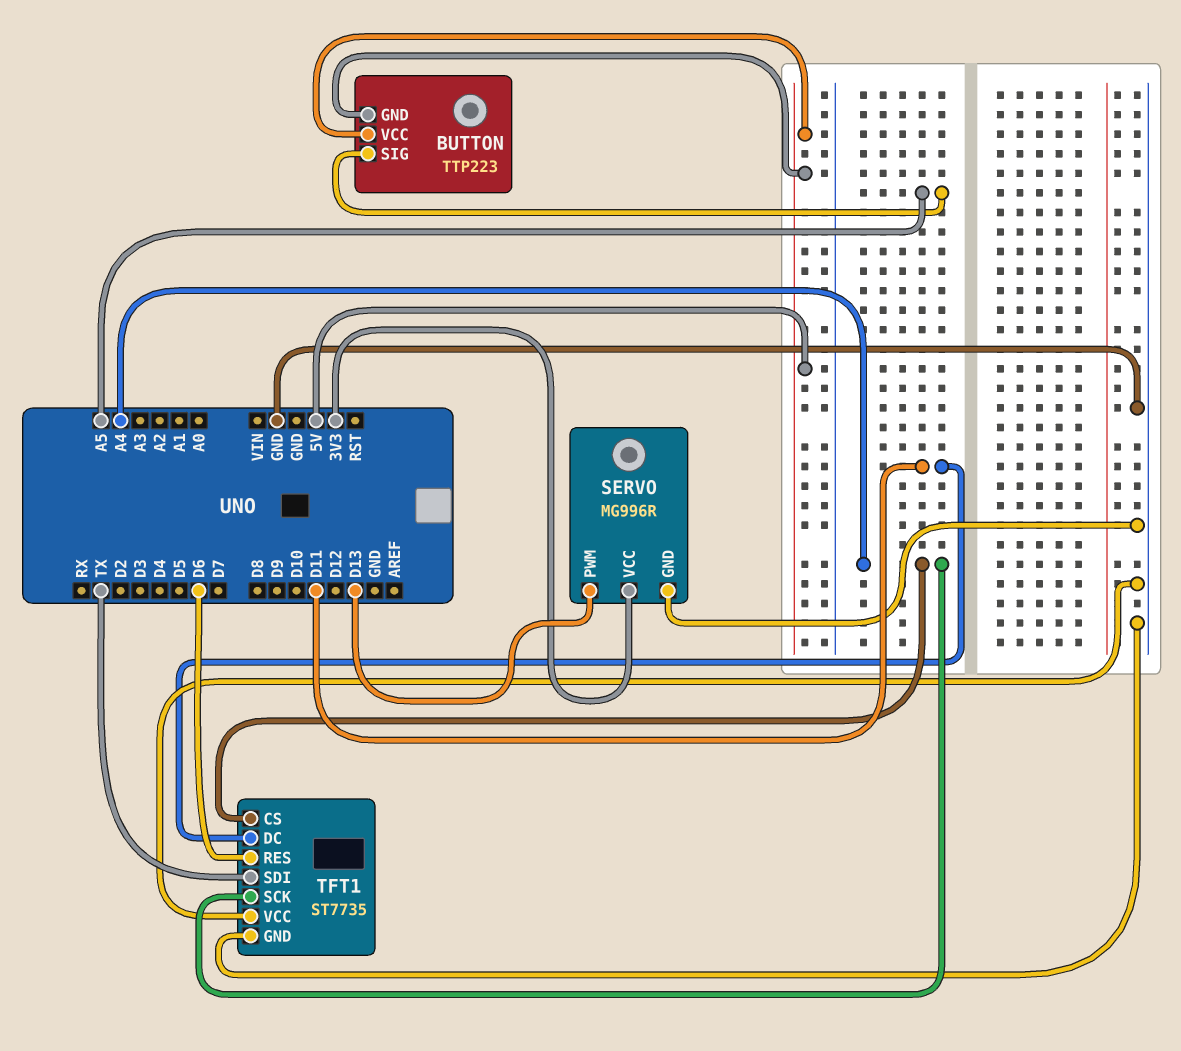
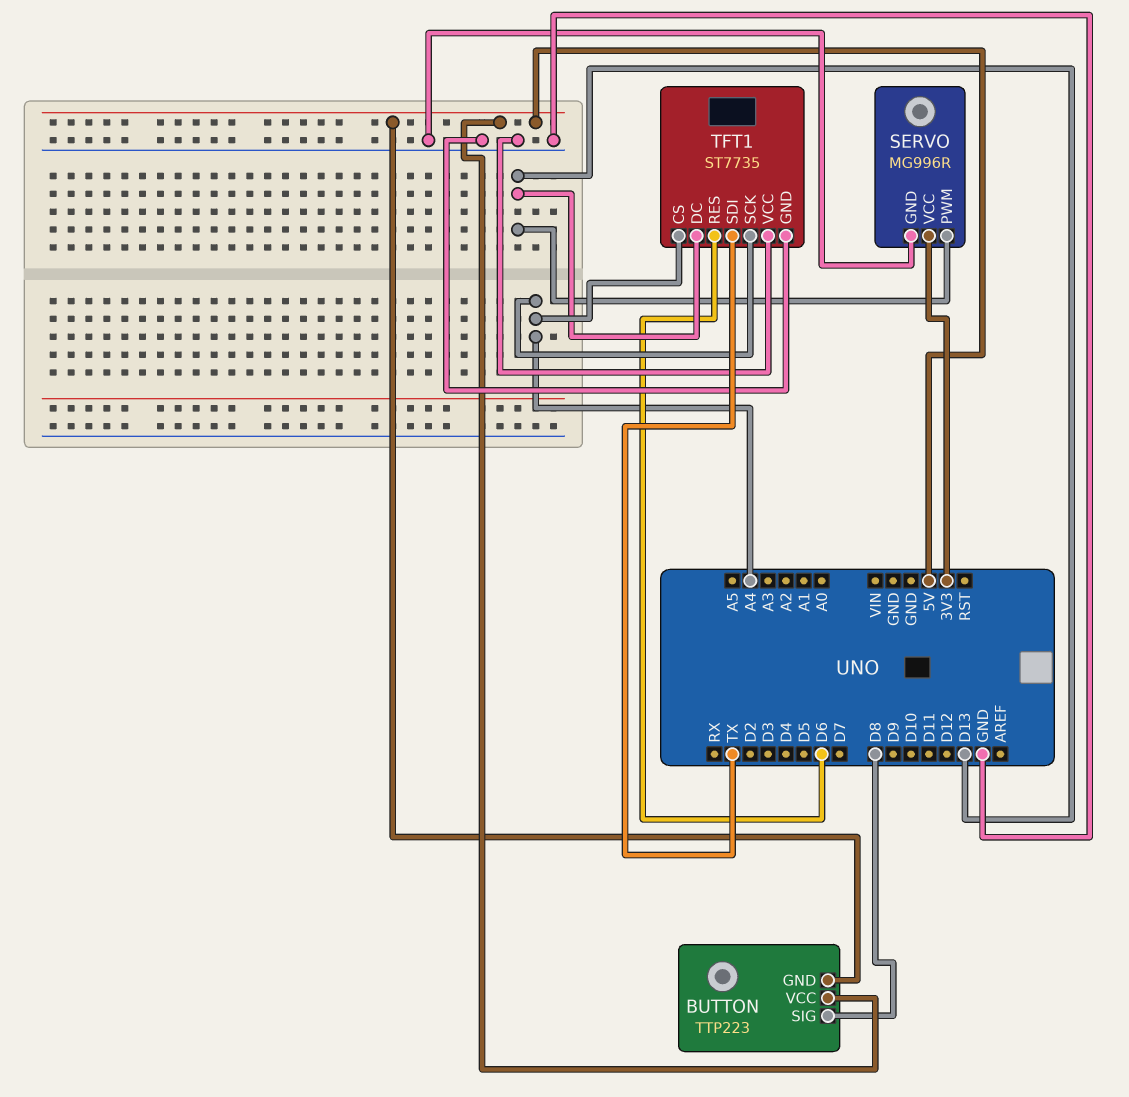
BUTTON pin SIG: A5 -> D8
TFT1 pin DC: D11 -> D13

